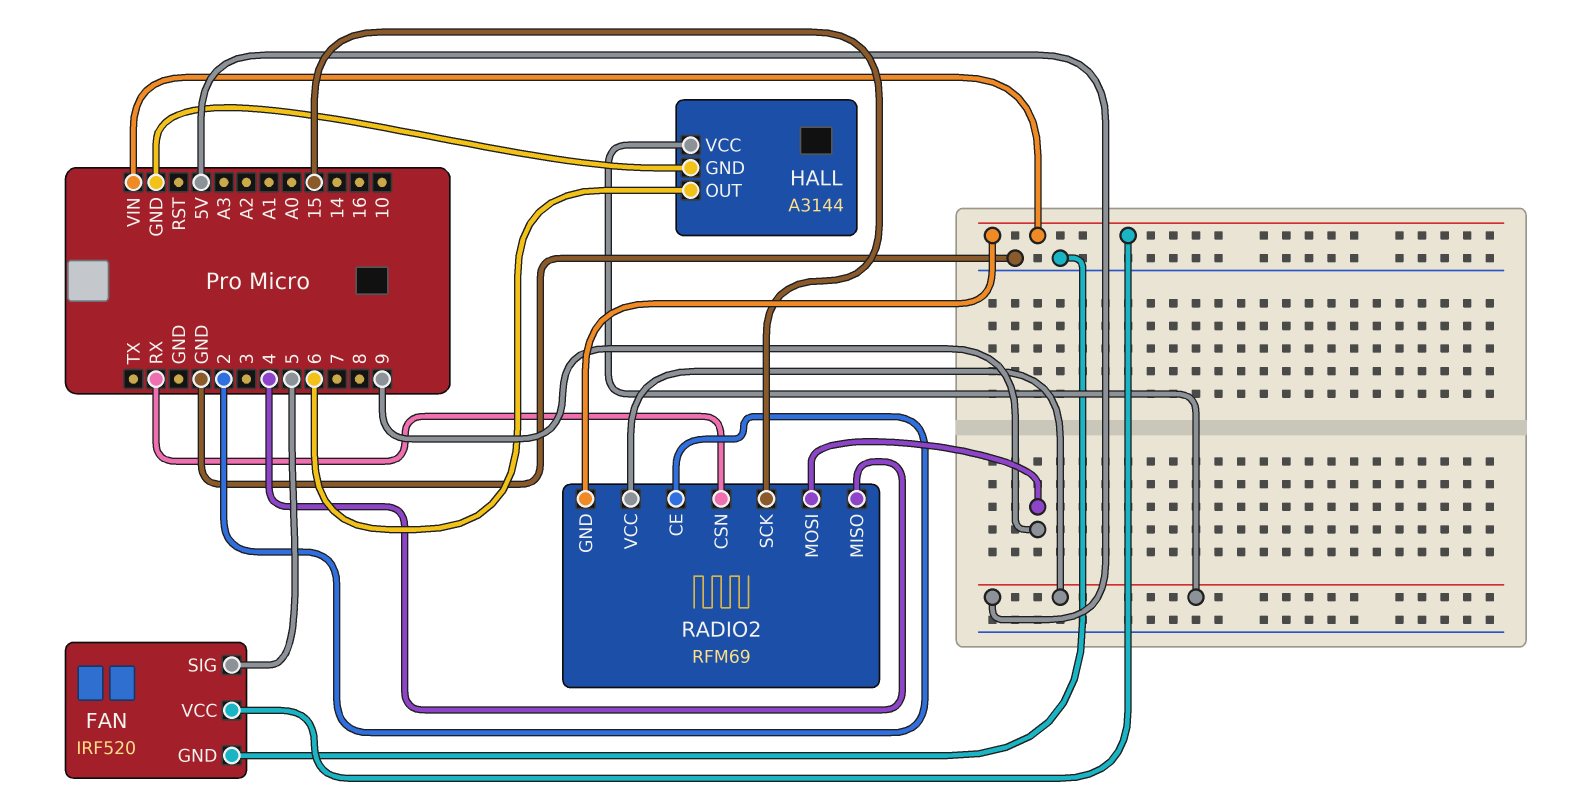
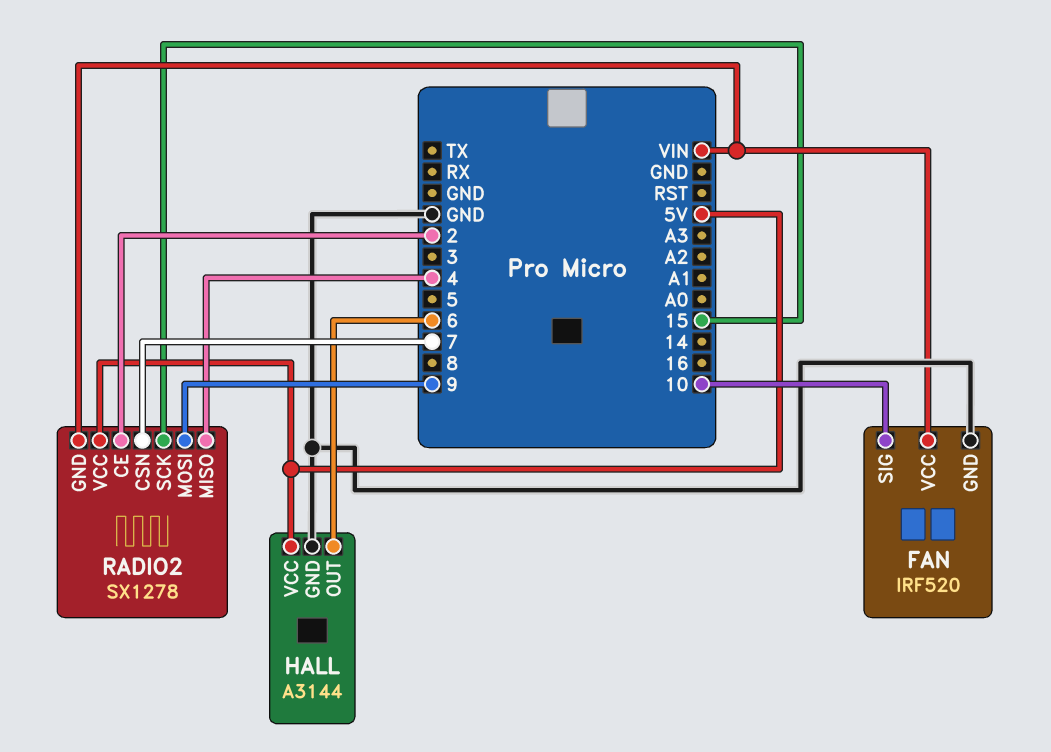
FAN pin SIG: 5 -> 10
RADIO2: RFM69 -> SX1278
RADIO2 pin CSN: RX -> 7

